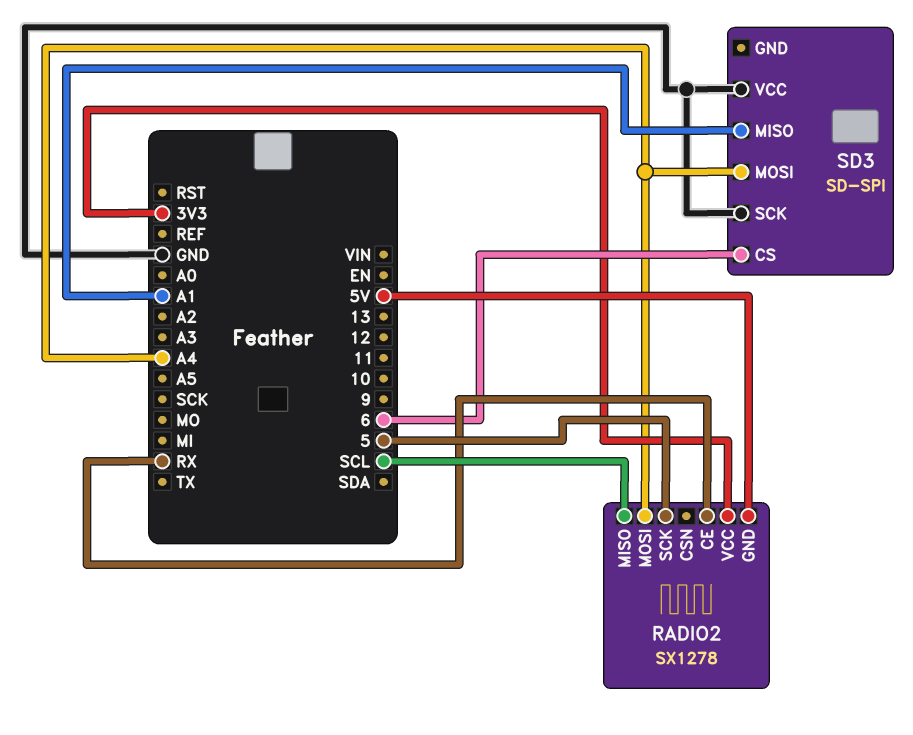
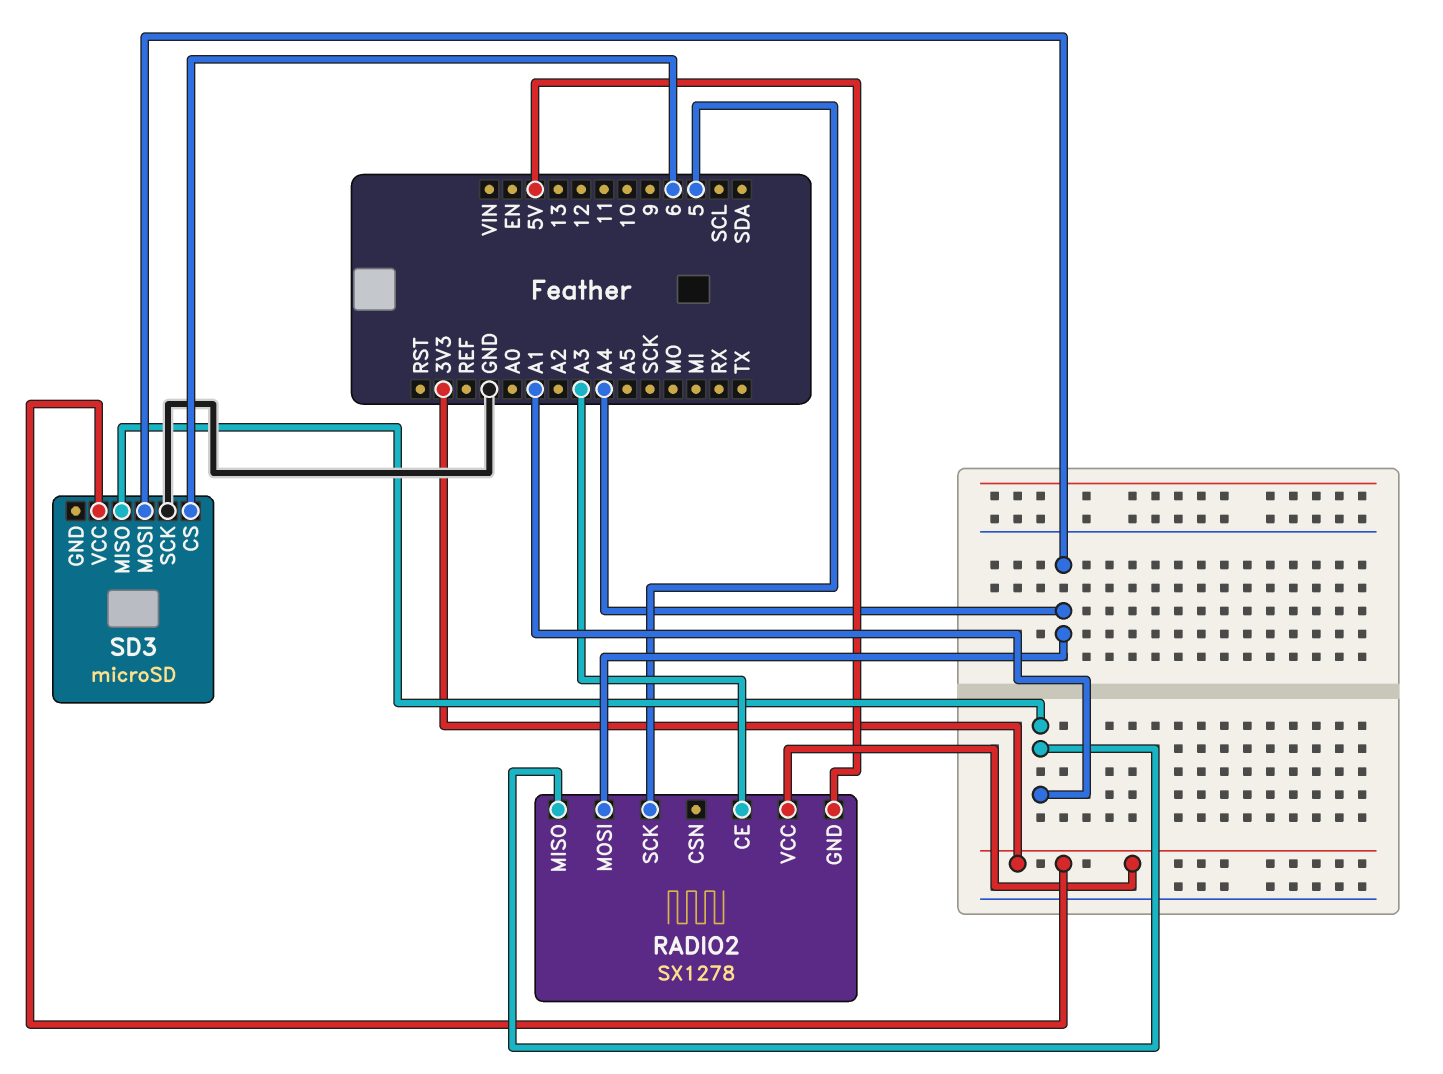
RADIO2 pin CE: RX -> A3
RADIO2 pin MISO: SCL -> A1
SD3: SD-SPI -> microSD
SD3 pin VCC: GND -> 3V3

